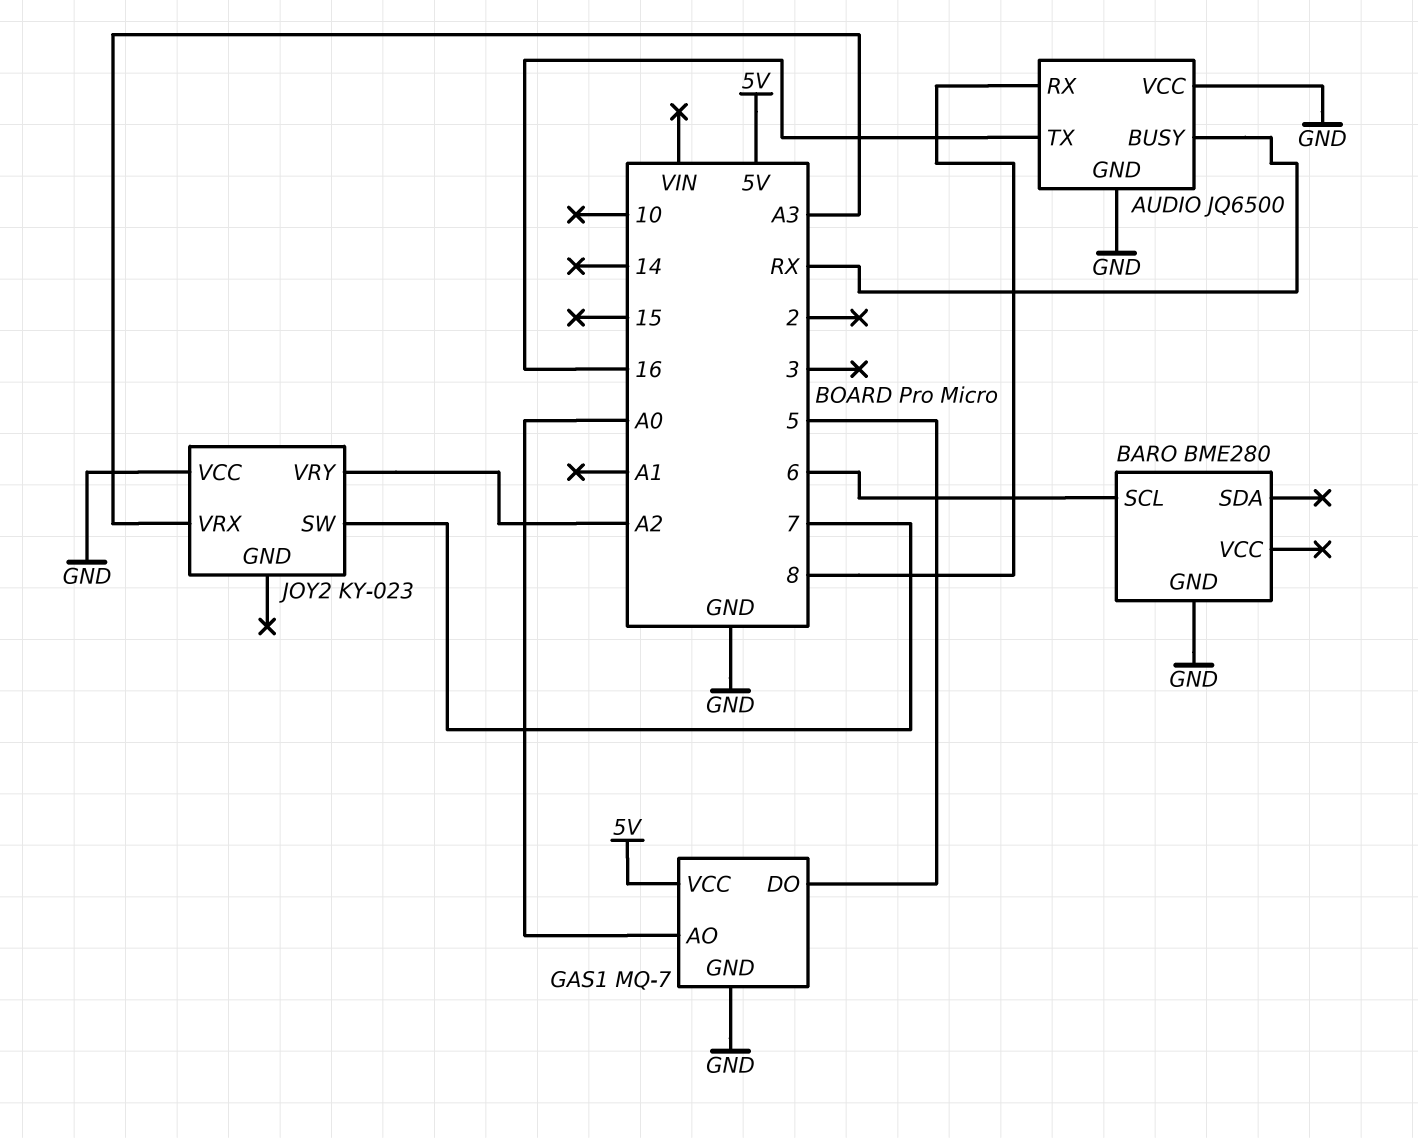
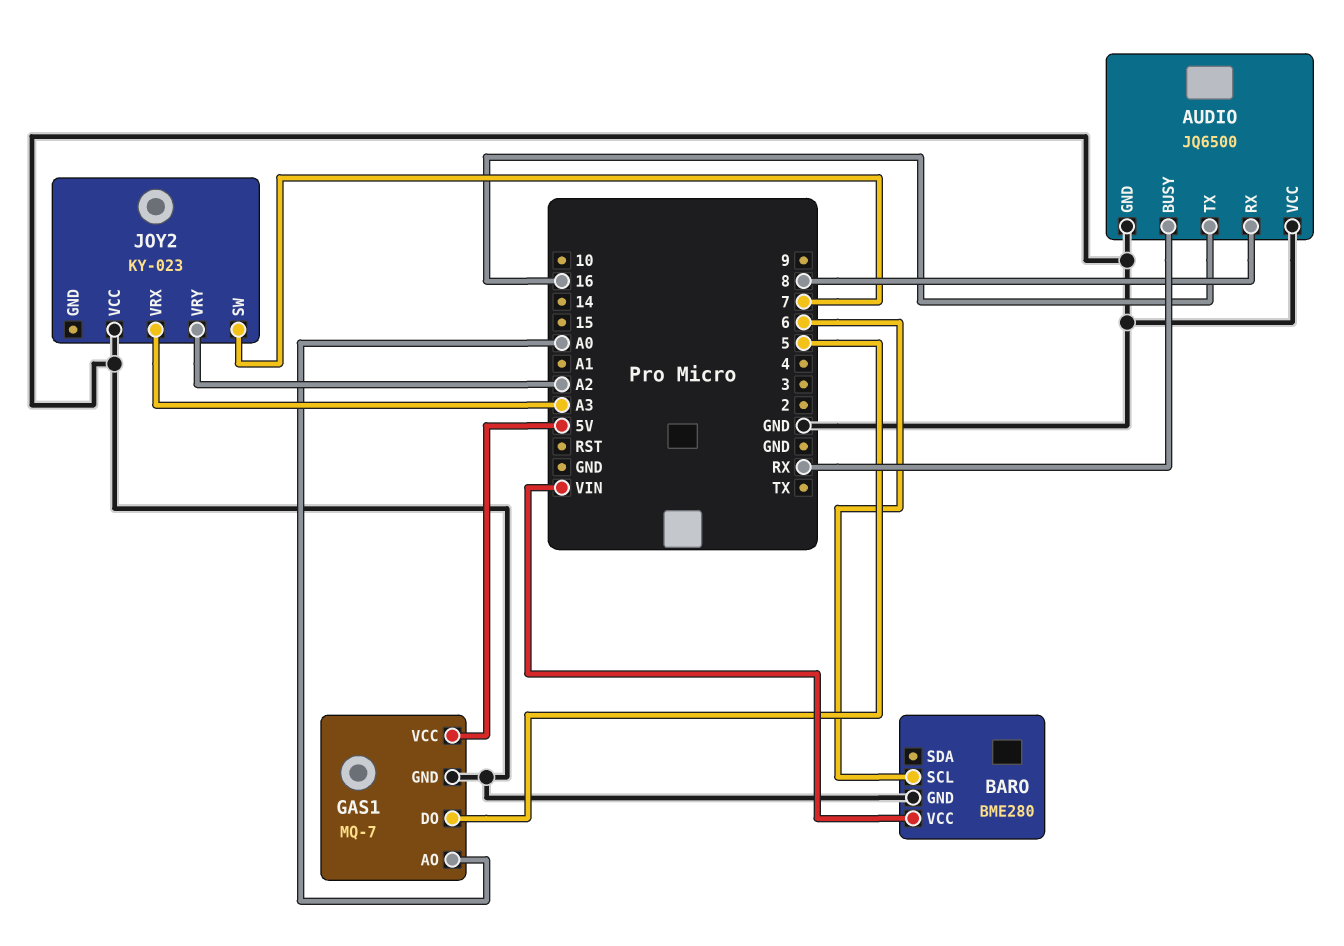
BARO pin VCC: none -> VIN

